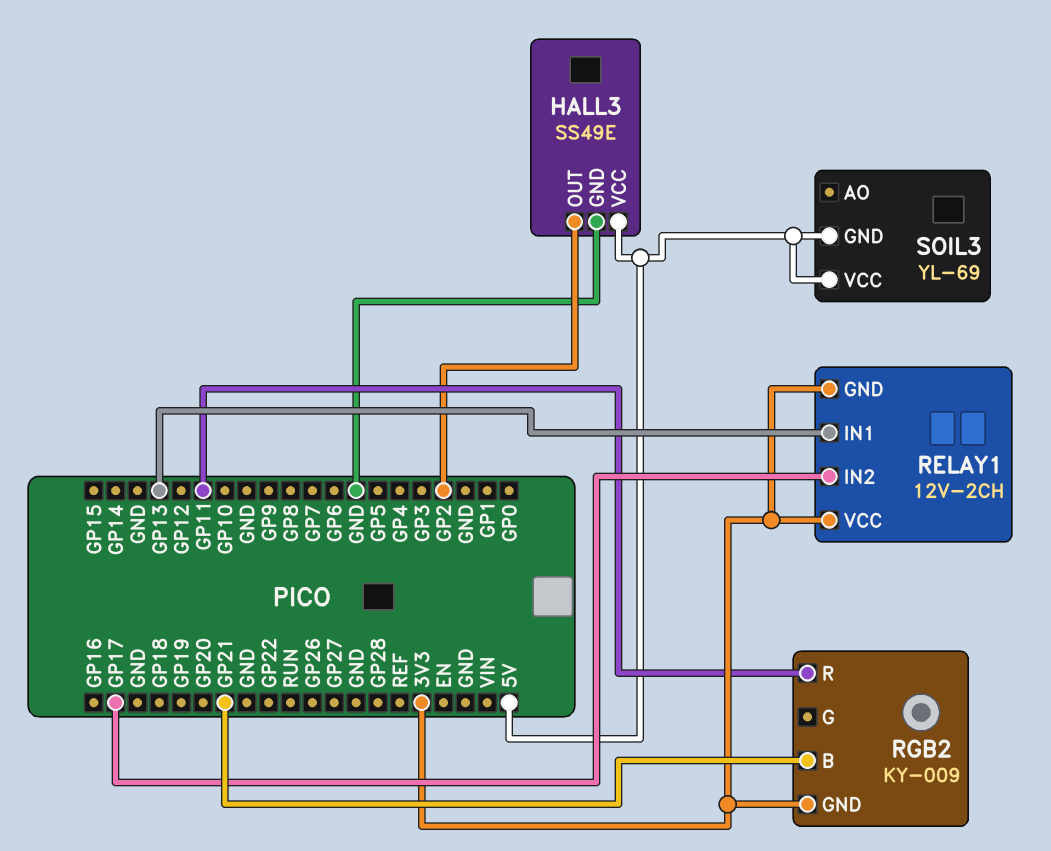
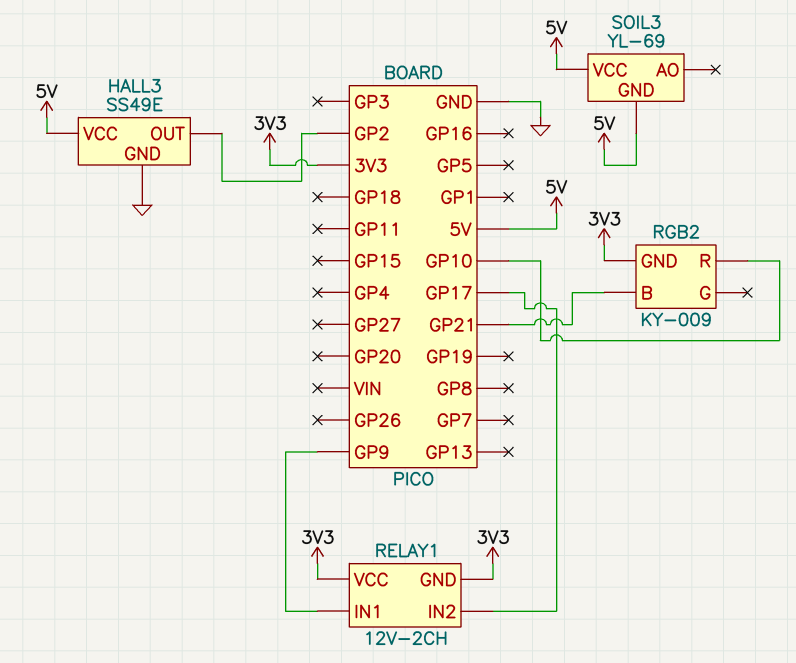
RELAY1 pin IN1: GP13 -> GP9
RGB2 pin R: GP11 -> GP10

